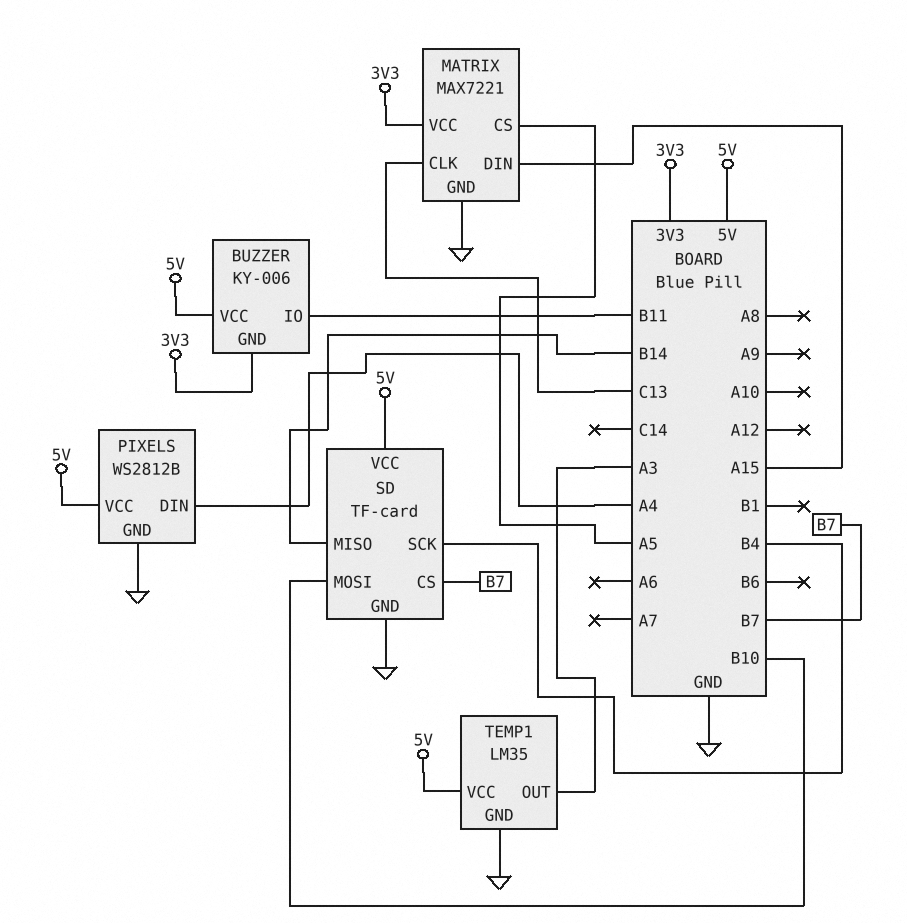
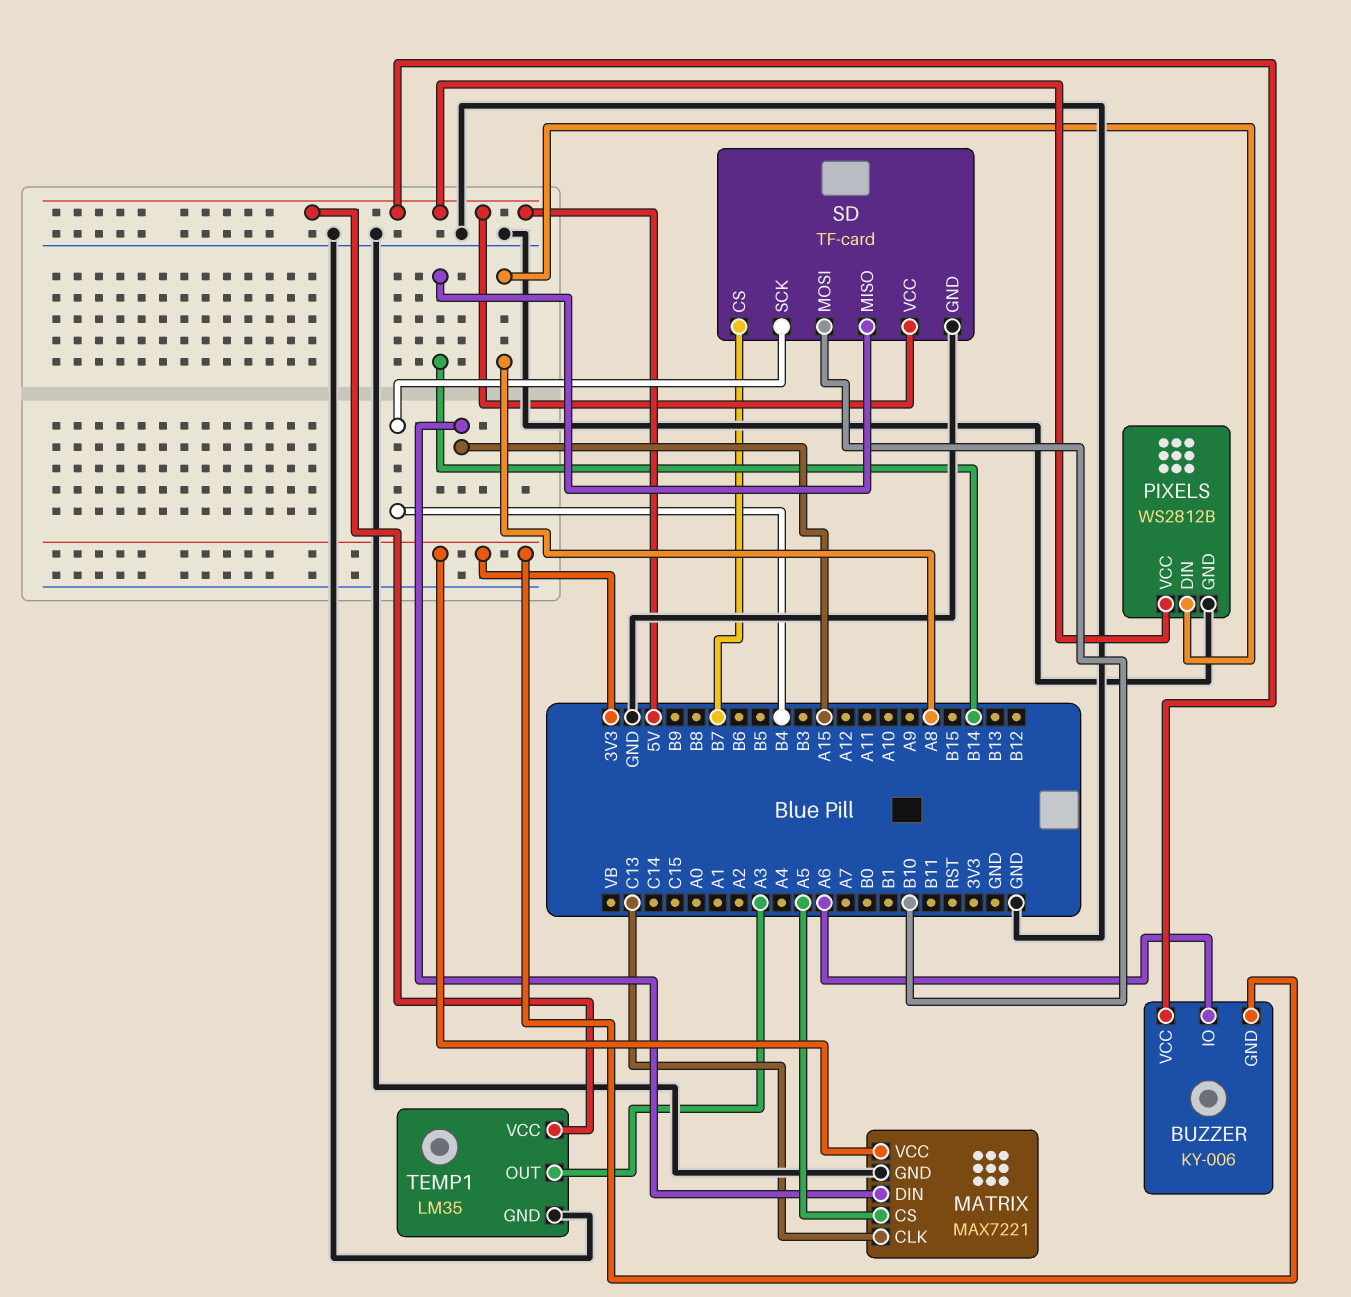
BUZZER pin IO: B11 -> A6
PIXELS pin DIN: A4 -> A8

